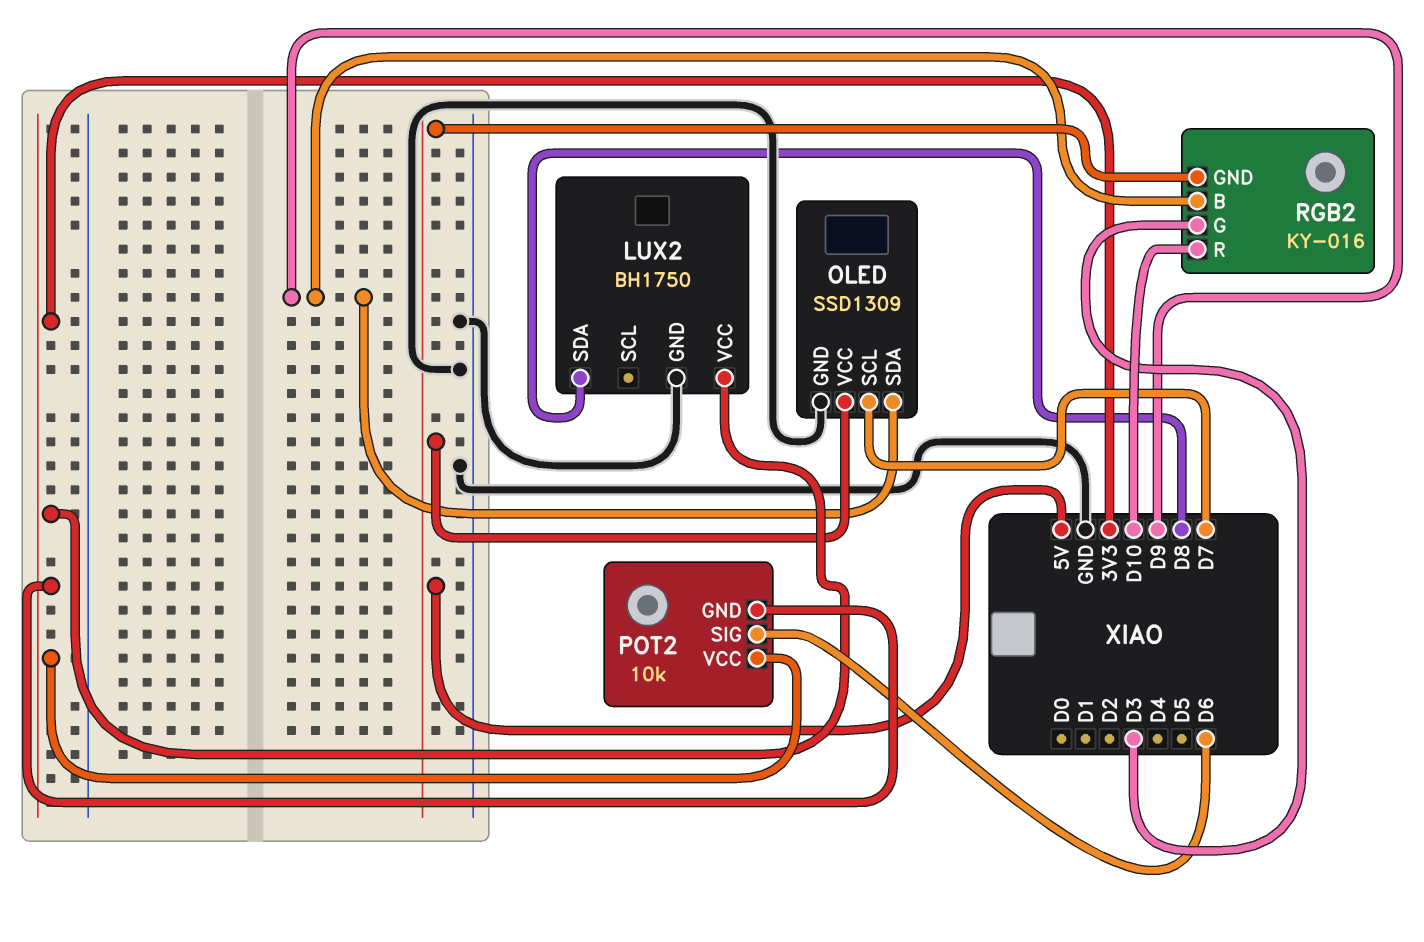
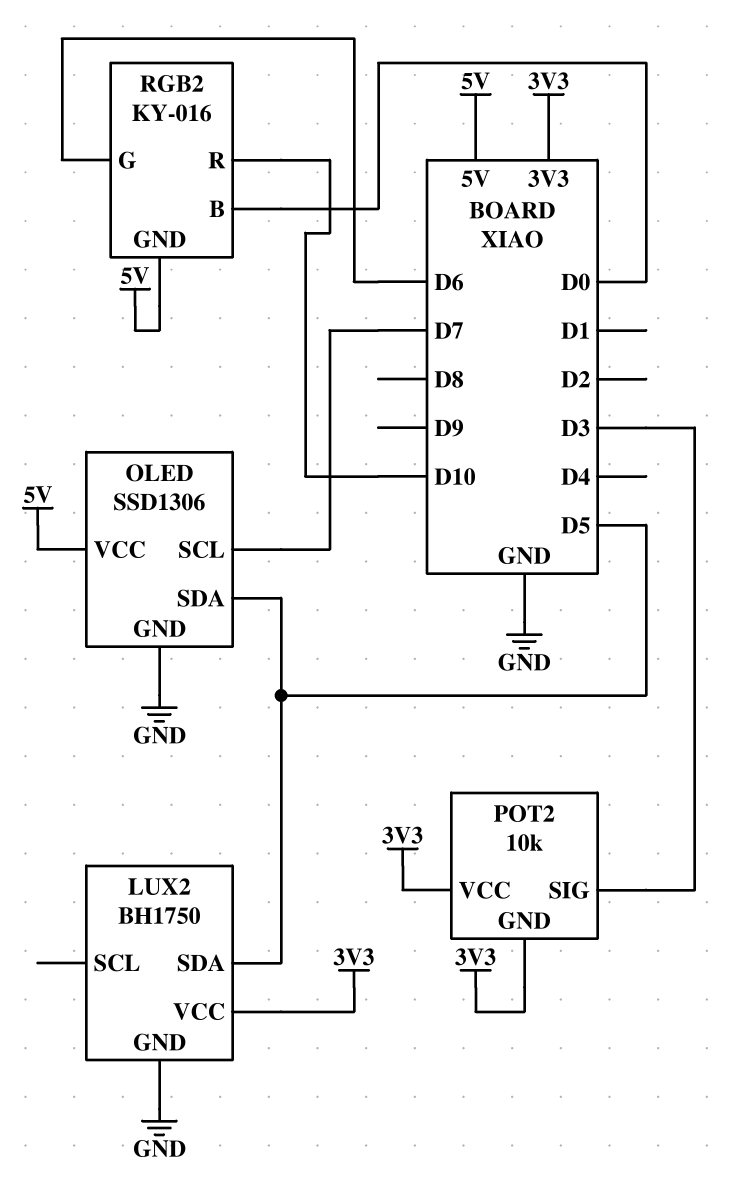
LUX2 pin SDA: D8 -> D5
OLED: SSD1309 -> SSD1306
OLED pin SDA: D9 -> D5
POT2 pin SIG: D6 -> D3
RGB2 pin B: D9 -> D0
RGB2 pin G: D3 -> D6

